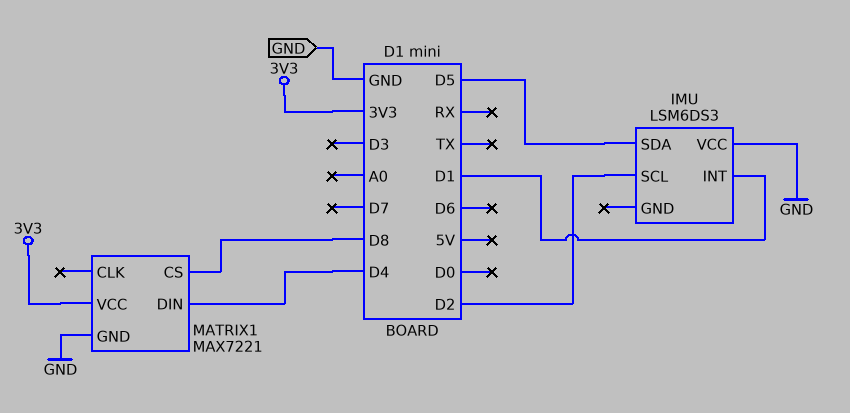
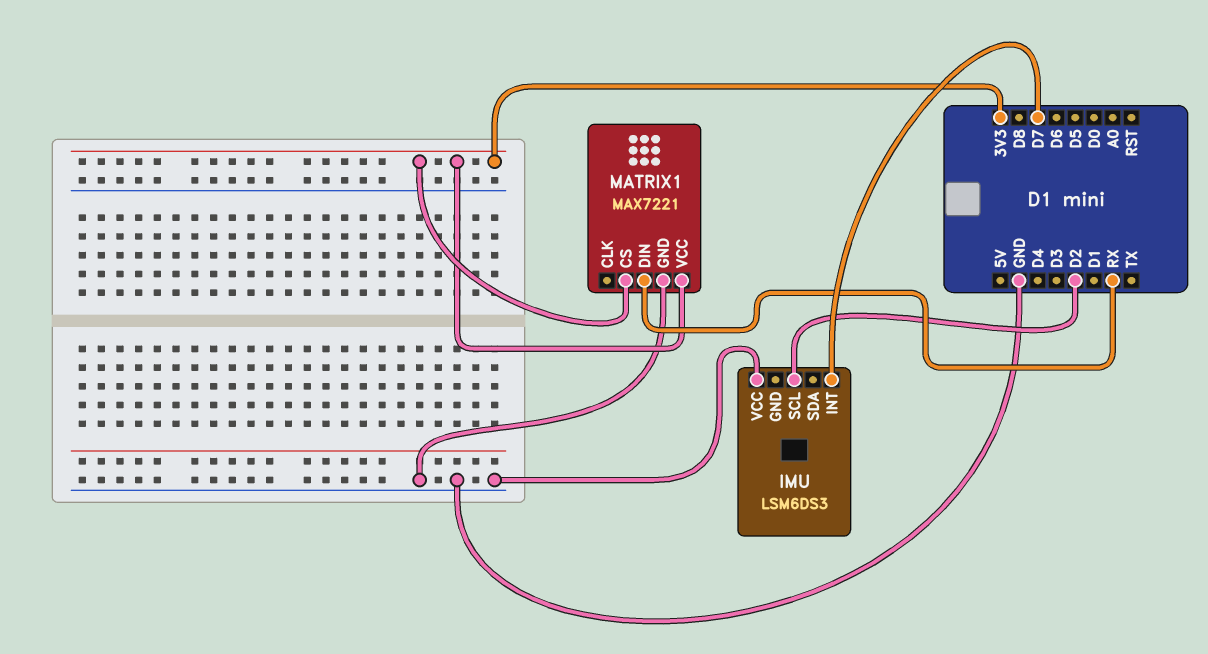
IMU pin INT: D1 -> D7
IMU pin SDA: D5 -> none
MATRIX1 pin CS: D8 -> 3V3
MATRIX1 pin DIN: D4 -> RX

